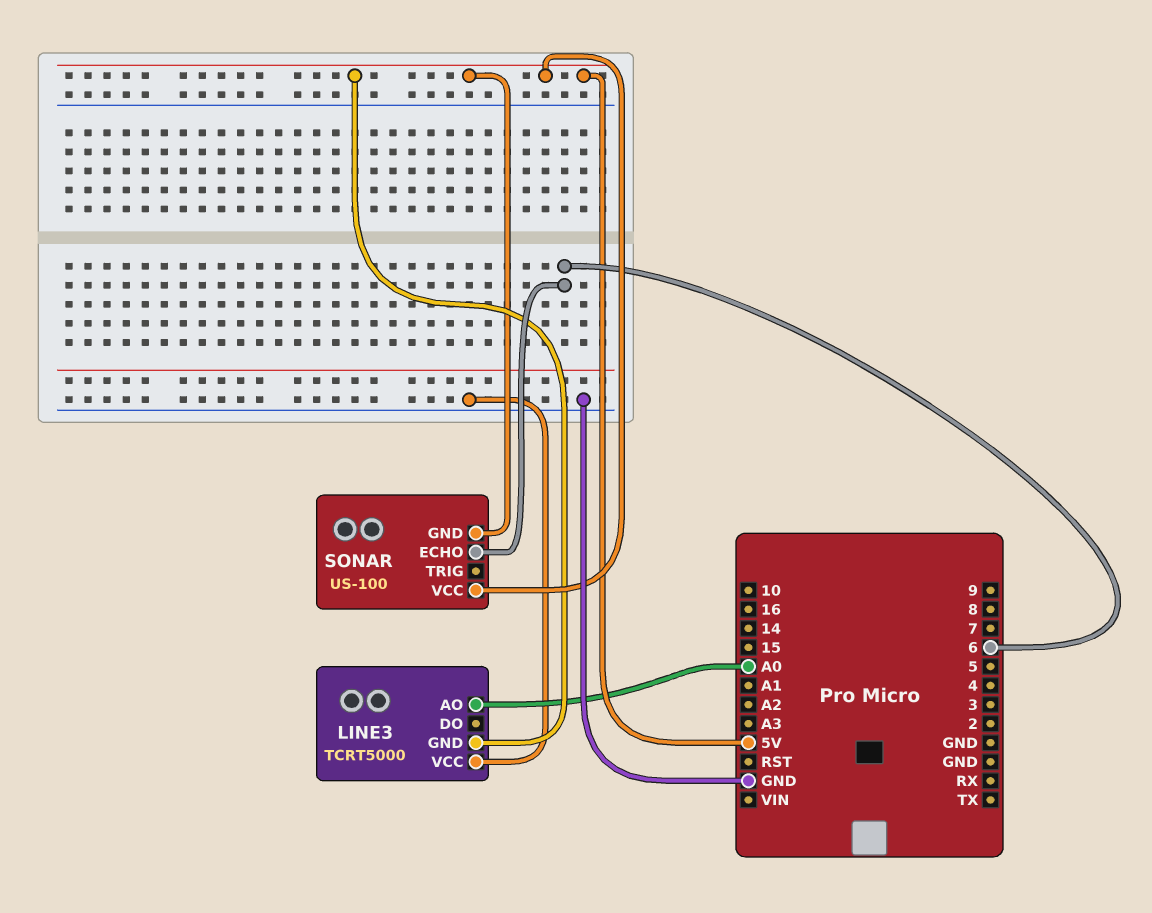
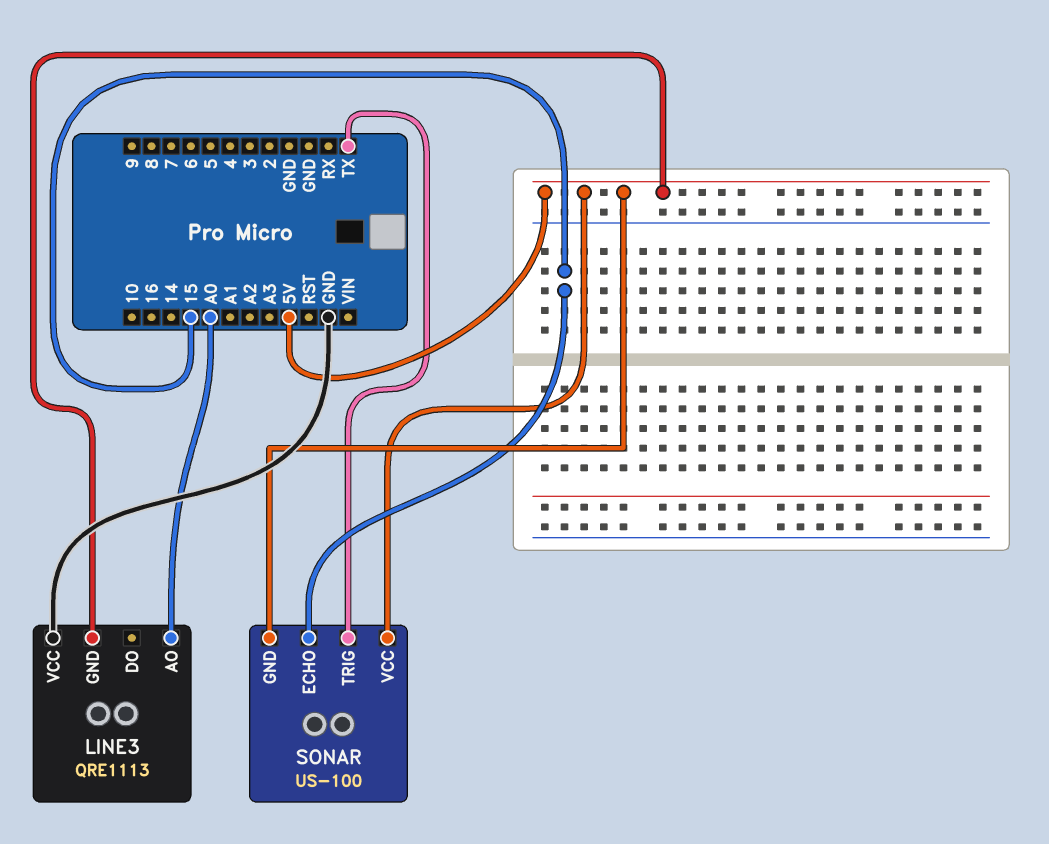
LINE3: TCRT5000 -> QRE1113
SONAR pin ECHO: 6 -> 15
SONAR pin TRIG: none -> TX

